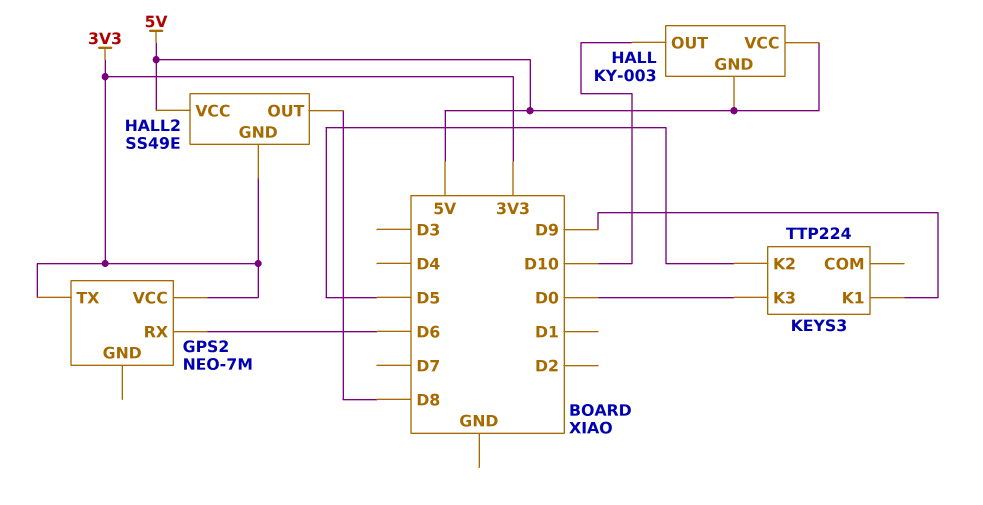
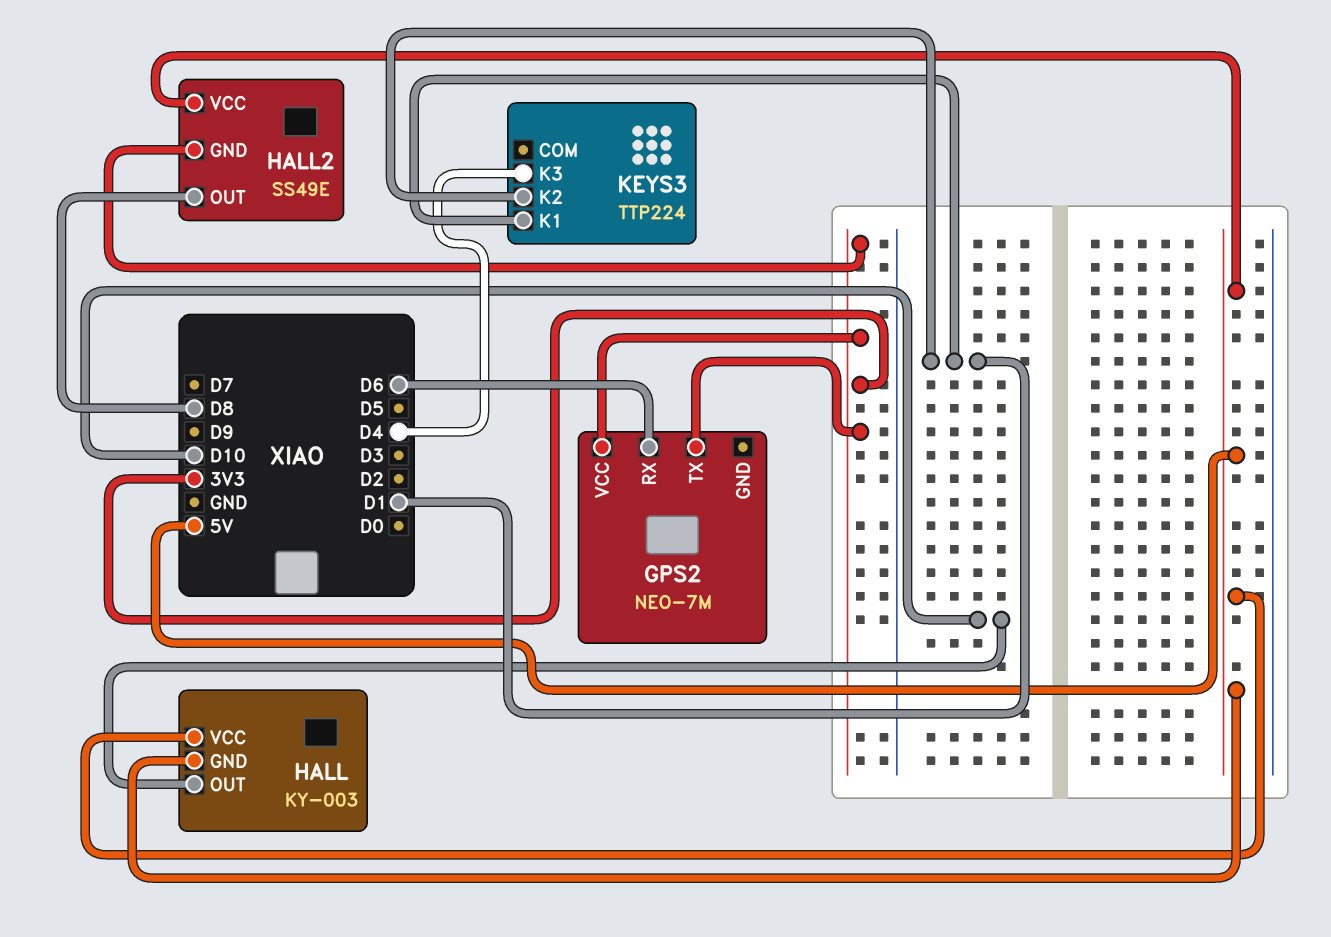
KEYS3 pin K1: D9 -> D1
KEYS3 pin K2: D5 -> D1
KEYS3 pin K3: D0 -> D4

